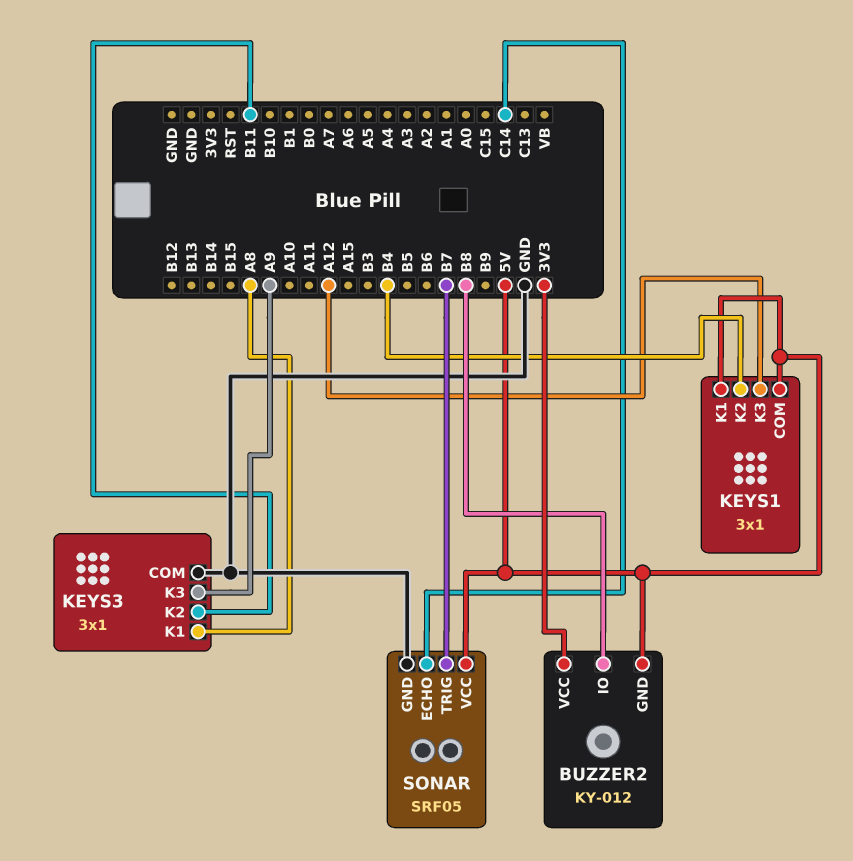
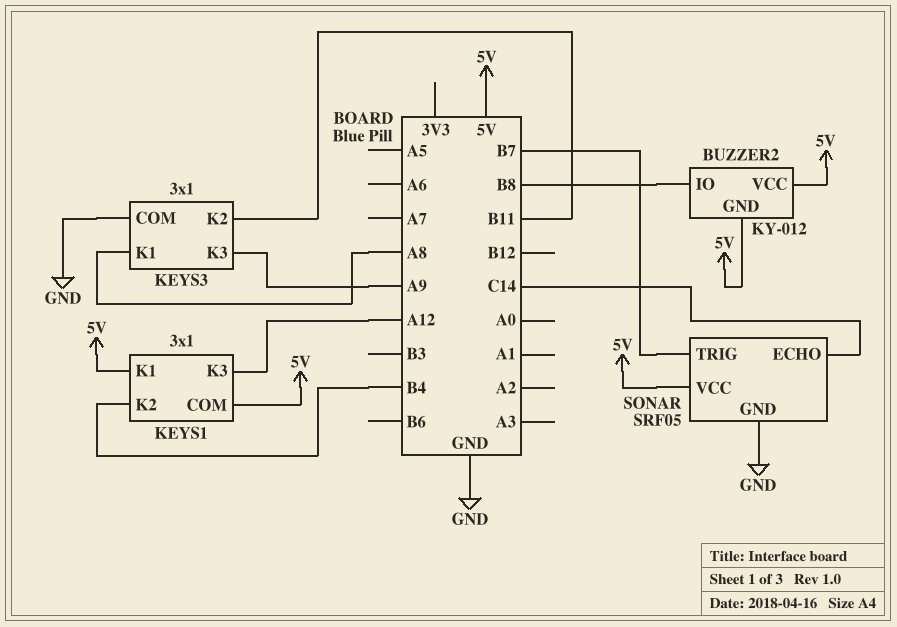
BUZZER2 pin VCC: 3V3 -> 5V

